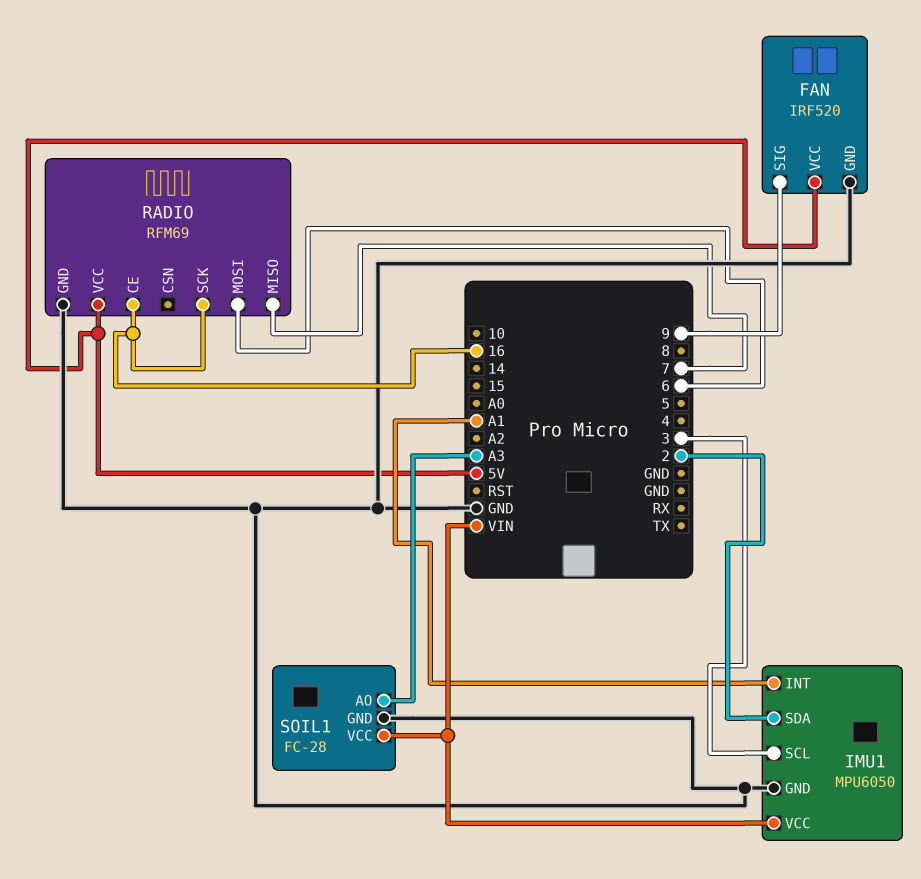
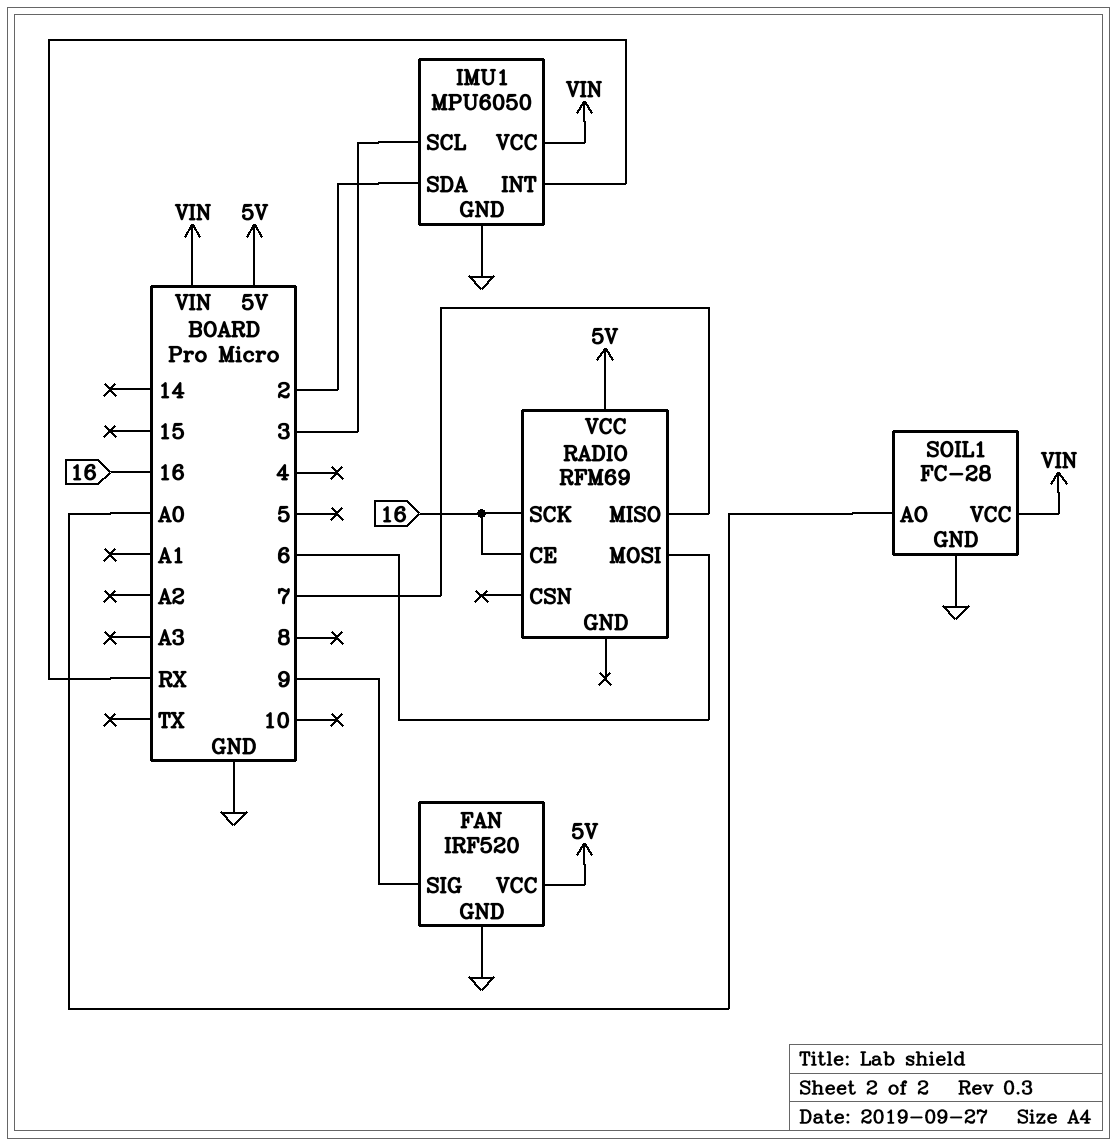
IMU1 pin INT: A1 -> RX
RADIO pin GND: GND -> none
SOIL1 pin AO: A3 -> A0

